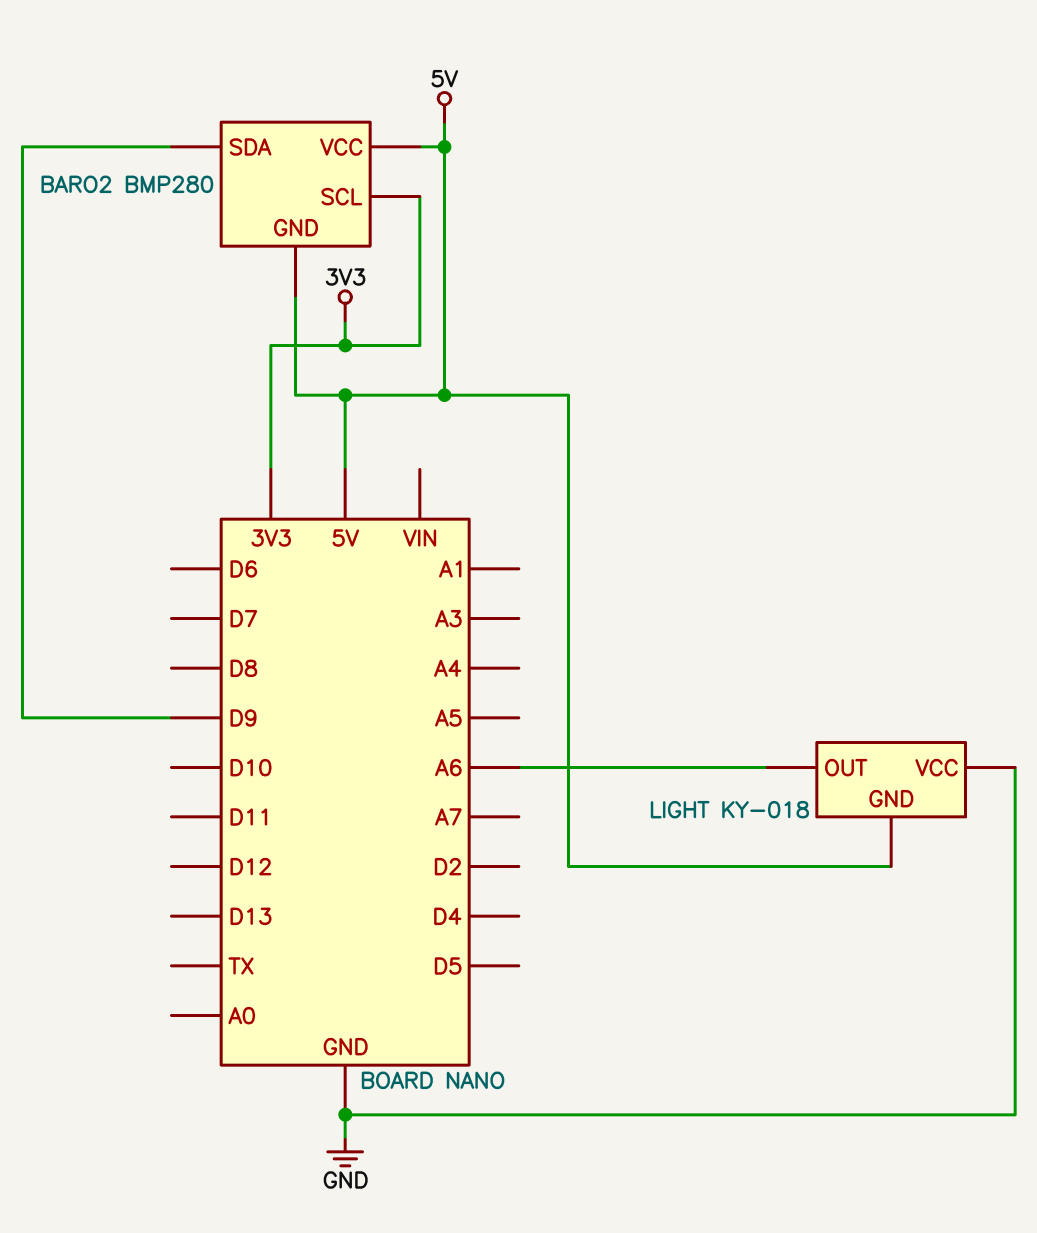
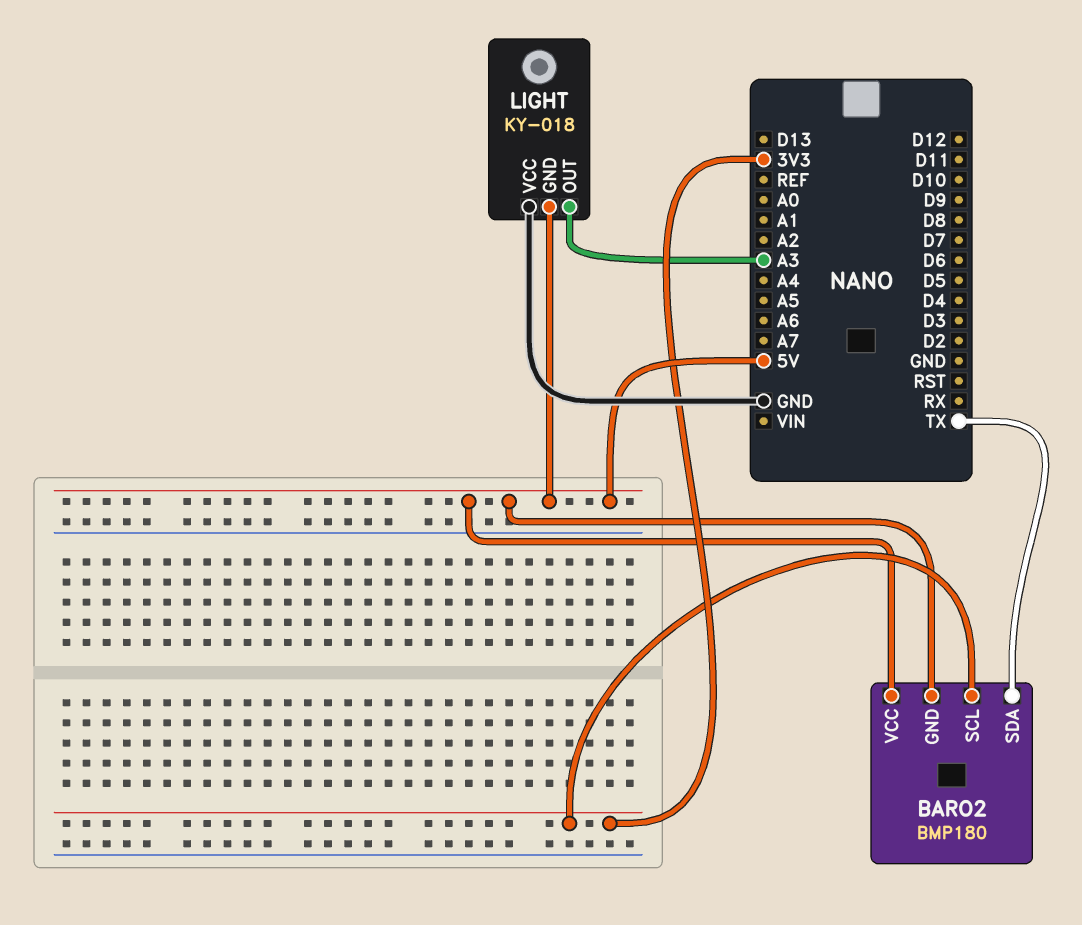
BARO2: BMP280 -> BMP180
BARO2 pin SDA: D9 -> TX
LIGHT pin OUT: A6 -> A3

